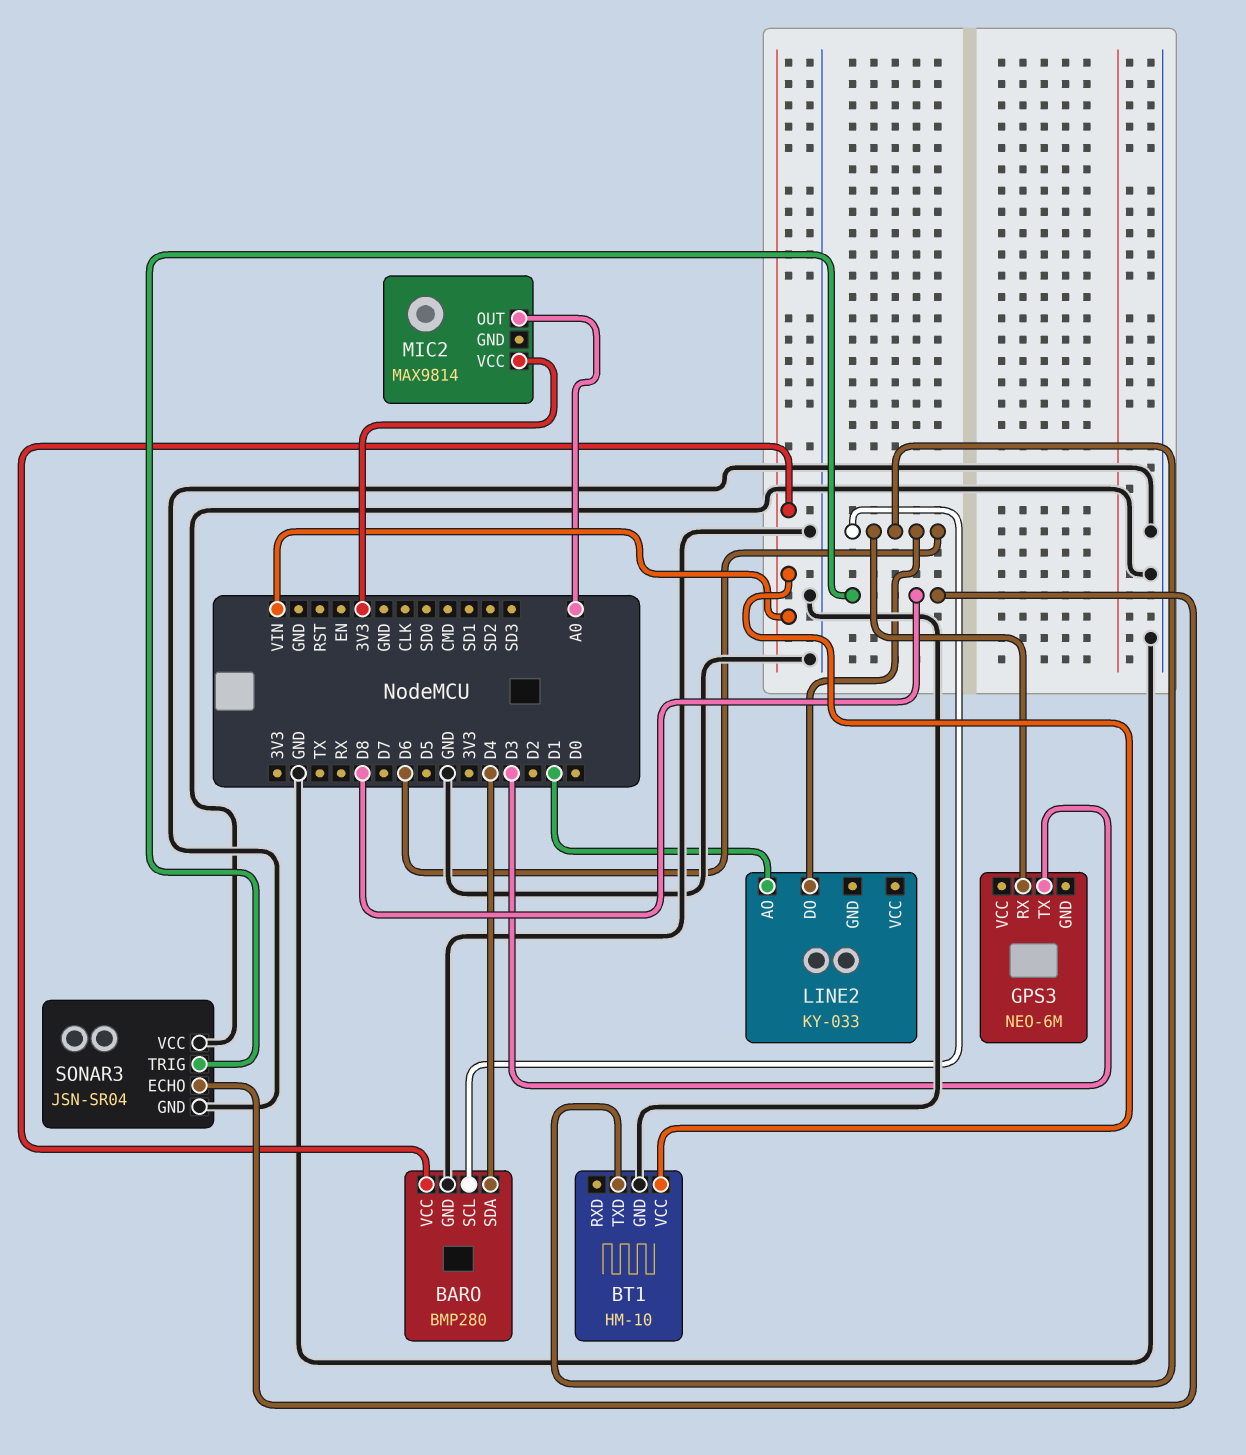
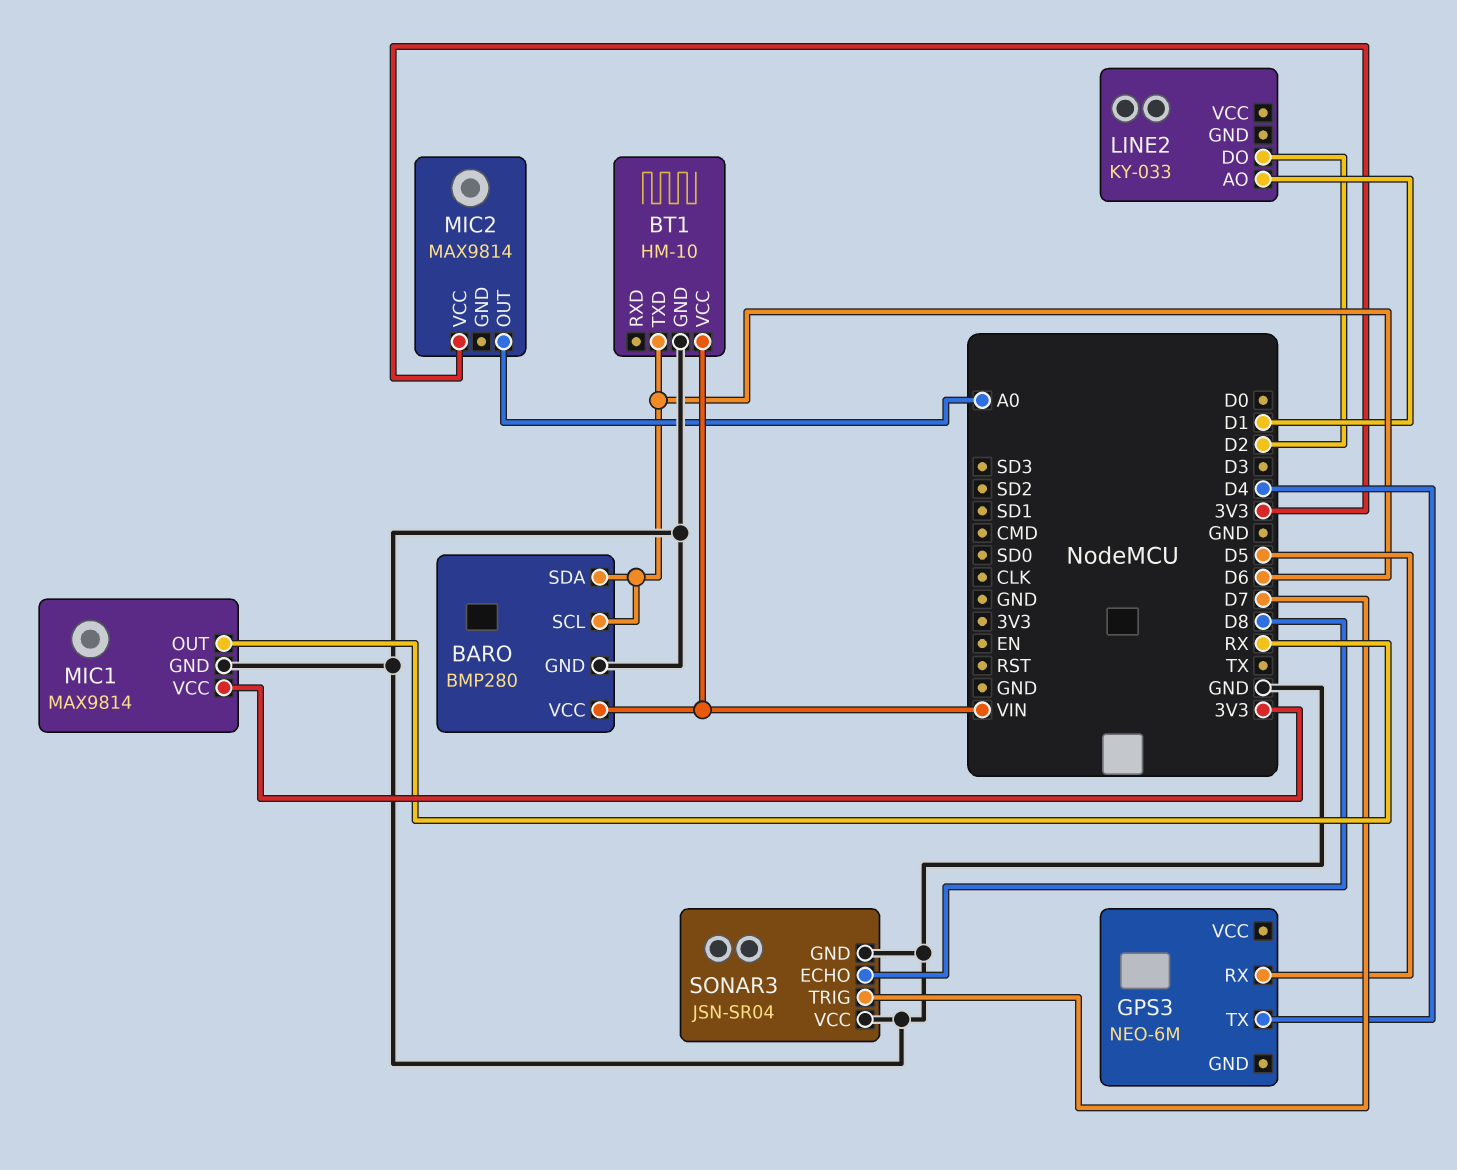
BARO pin SDA: D4 -> D6
GPS3 pin RX: D6 -> D5
GPS3 pin TX: D3 -> D4
LINE2 pin DO: D6 -> D2
MIC1: none -> MAX9814
MIC1 pin GND: none -> GND
MIC1 pin OUT: none -> RX
MIC1 pin VCC: none -> 3V3
SONAR3 pin TRIG: D8 -> D7

